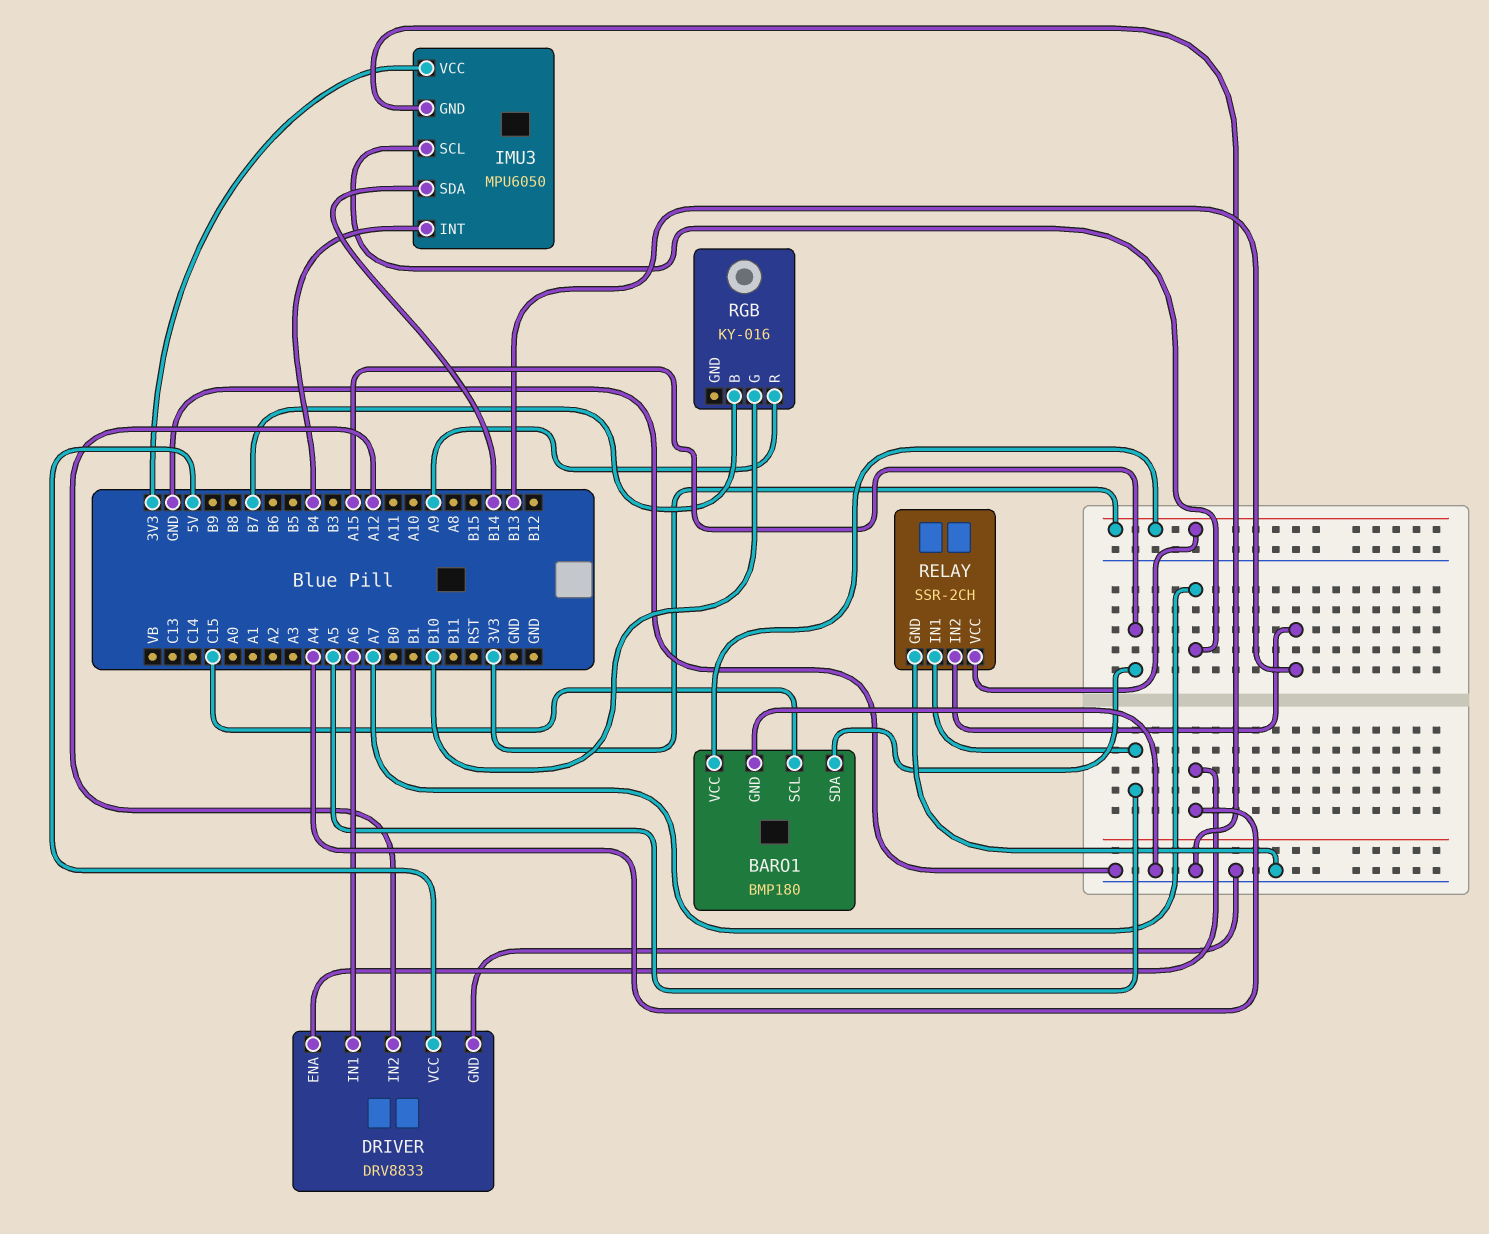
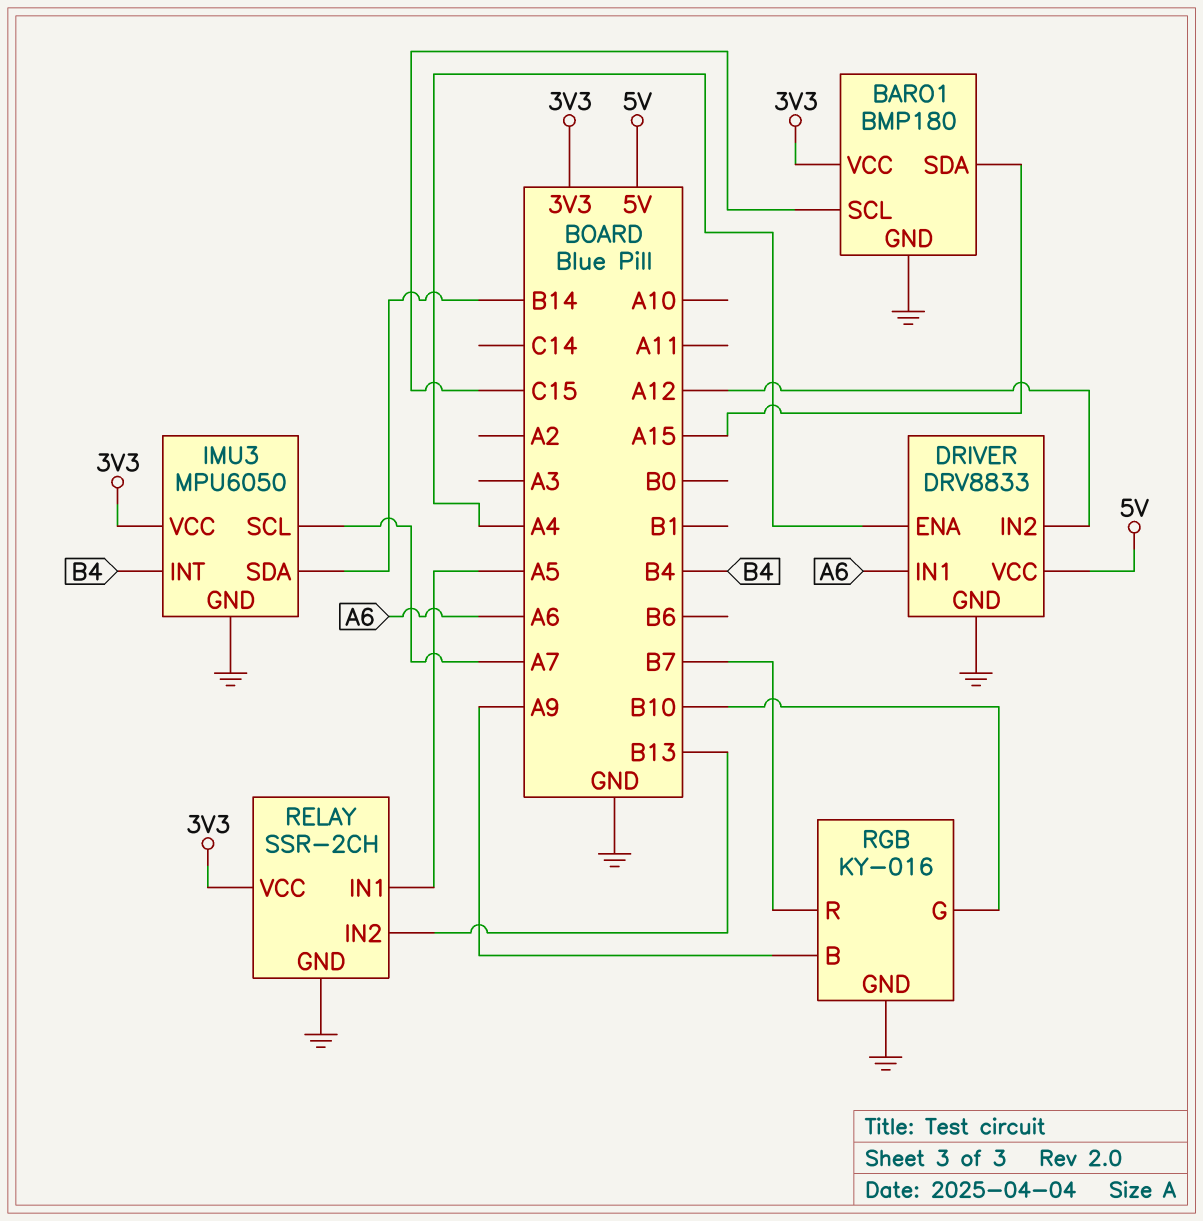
RGB pin B: B7 -> A9
RGB pin GND: none -> GND
RGB pin R: A9 -> B7

